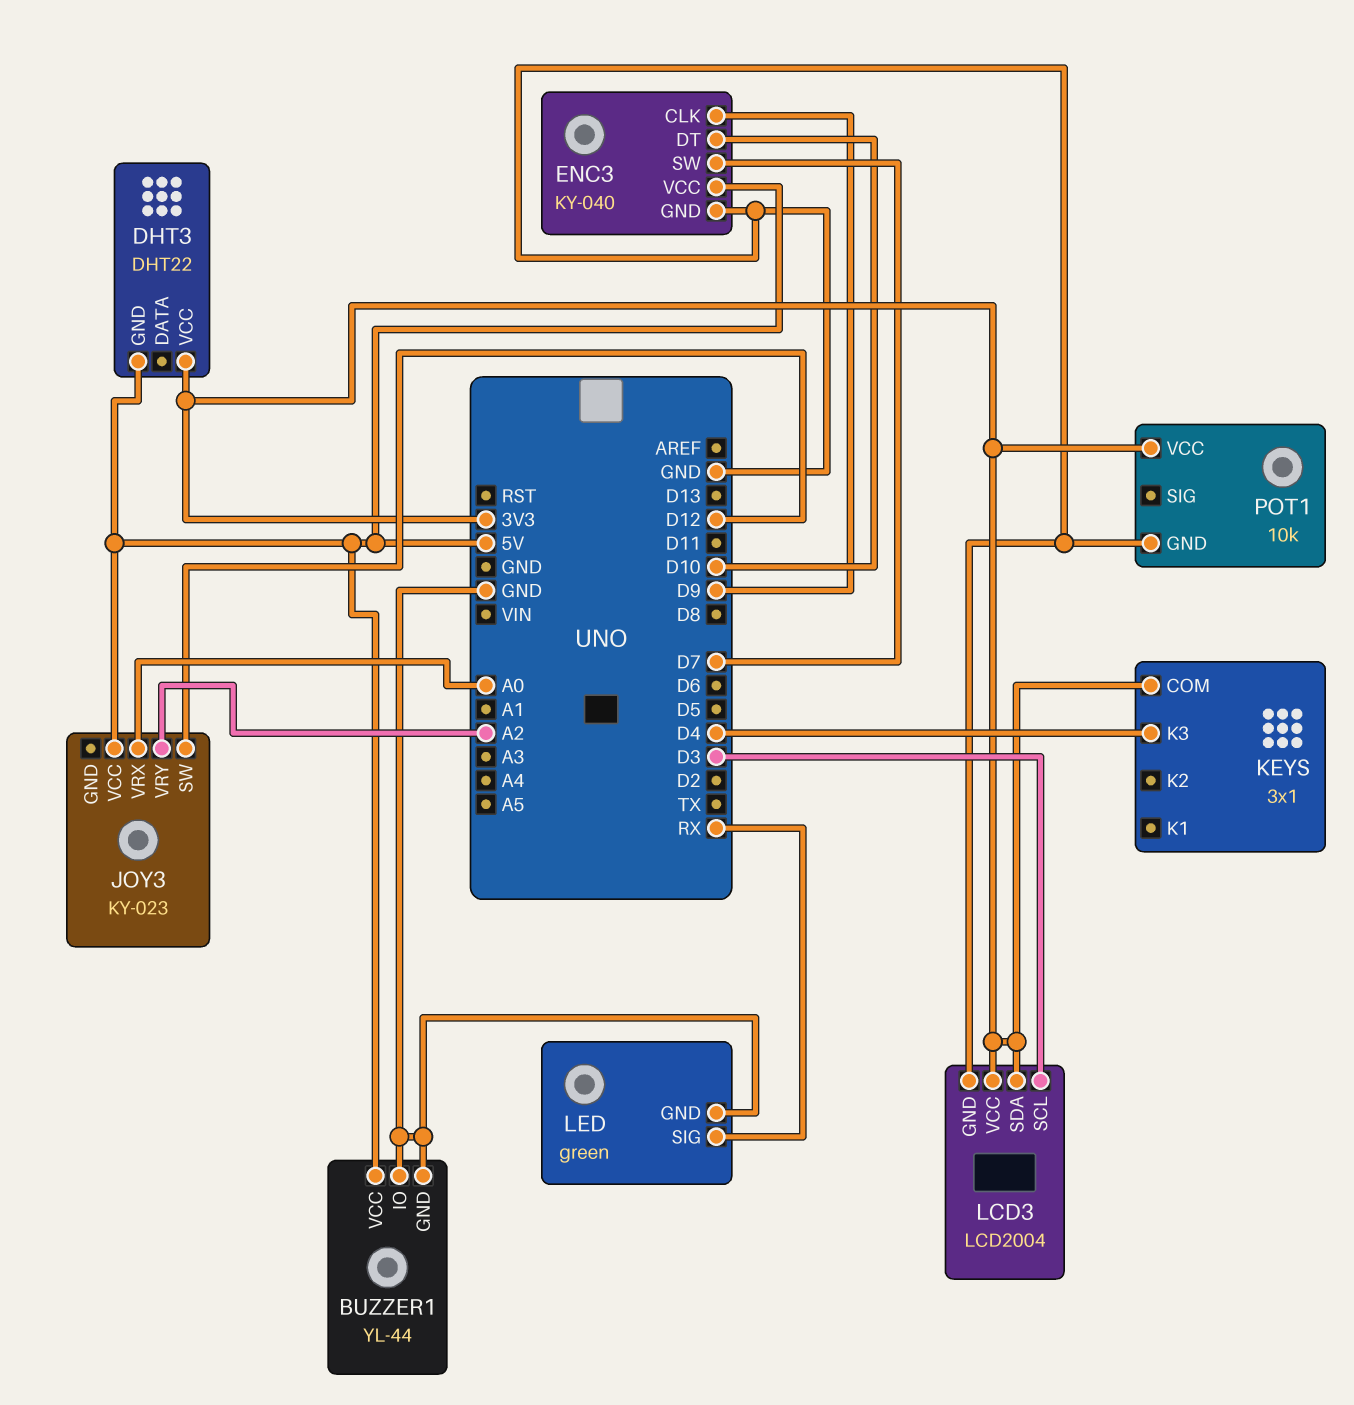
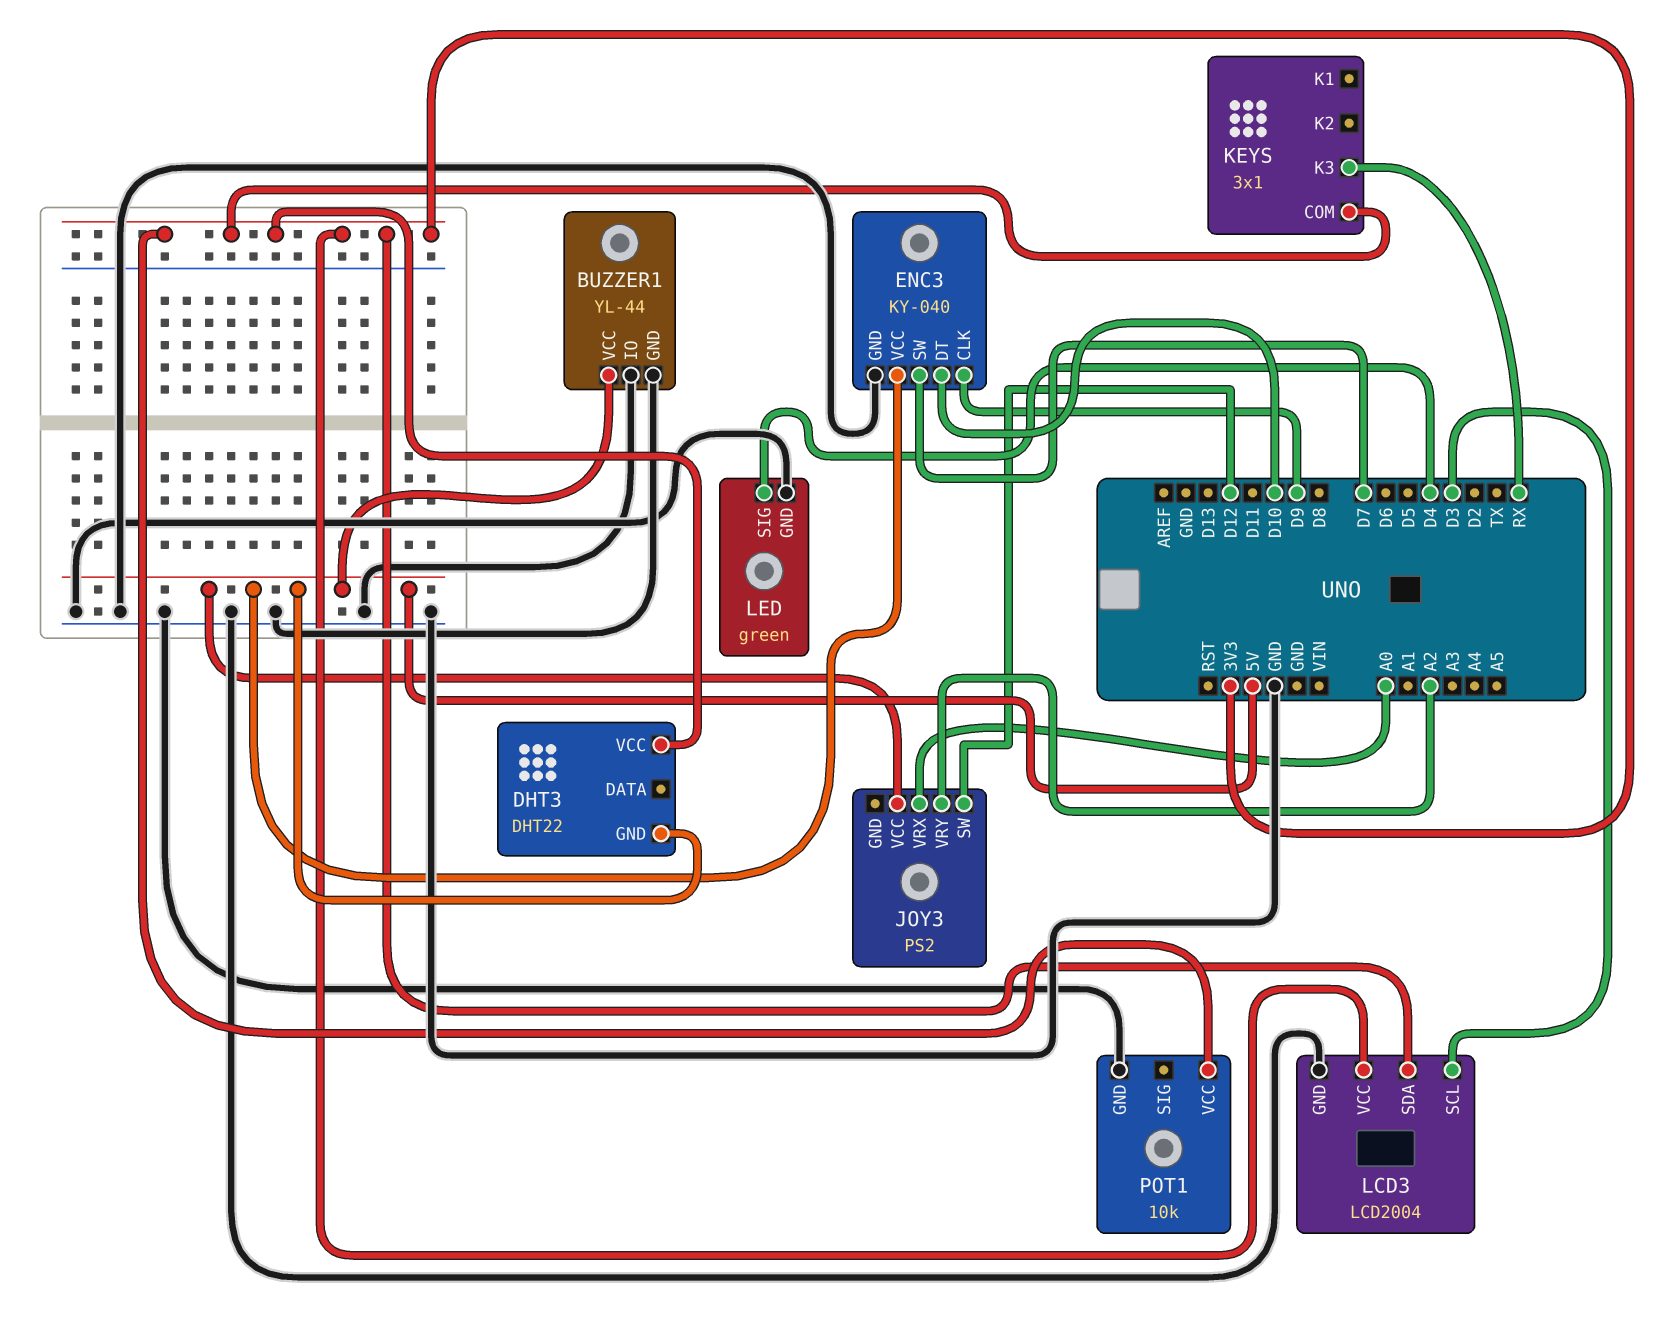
JOY3: KY-023 -> PS2
KEYS pin K3: D4 -> RX
LED pin SIG: RX -> D4

